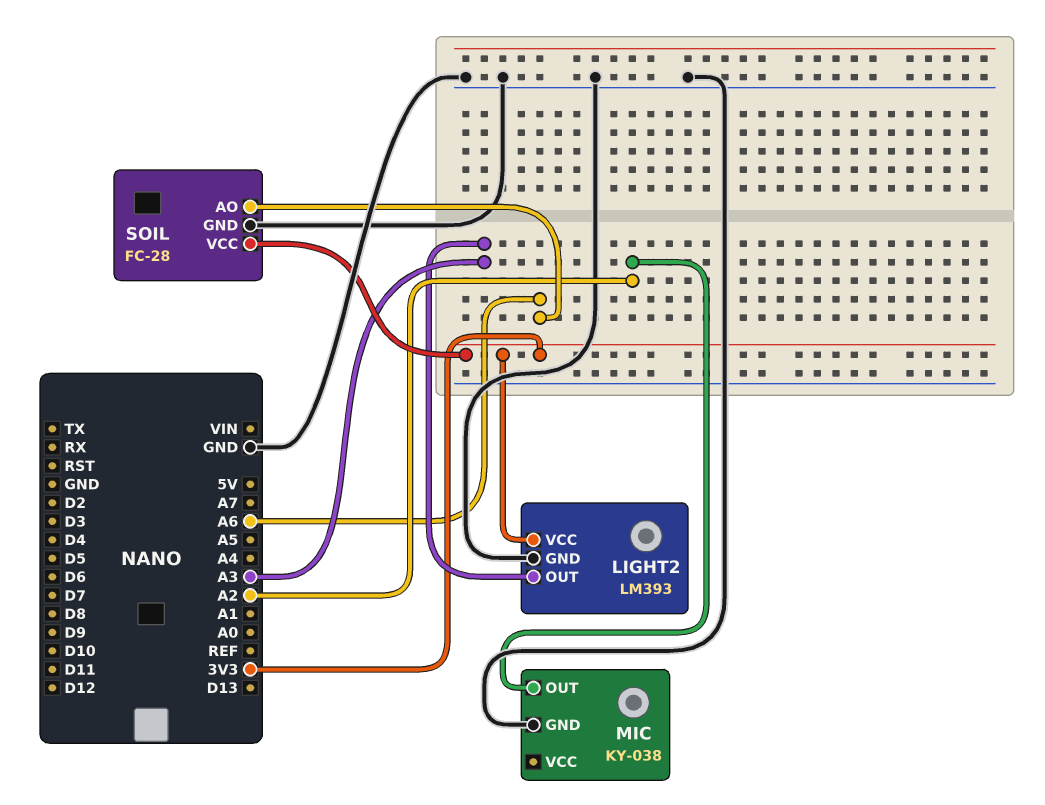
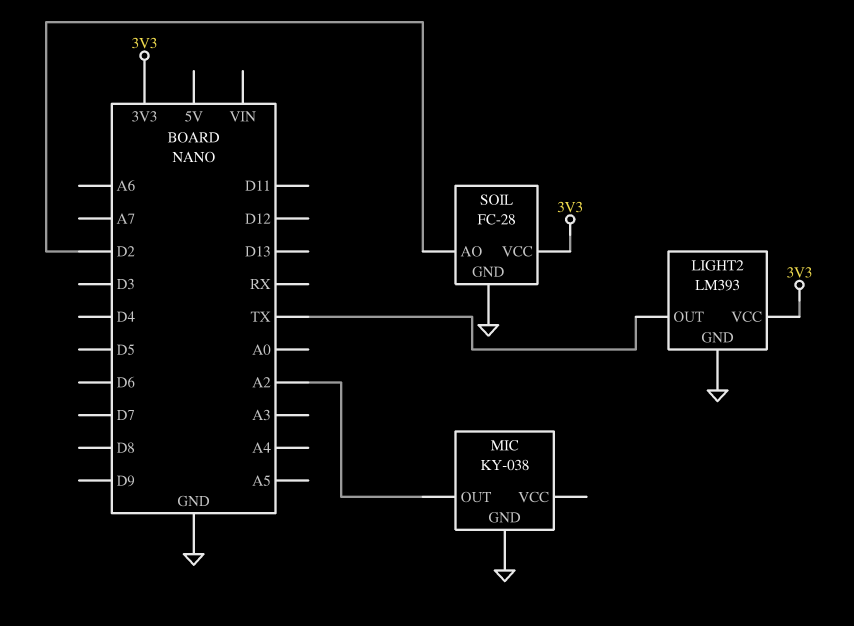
LIGHT2 pin OUT: A3 -> TX
SOIL pin AO: A6 -> D2

